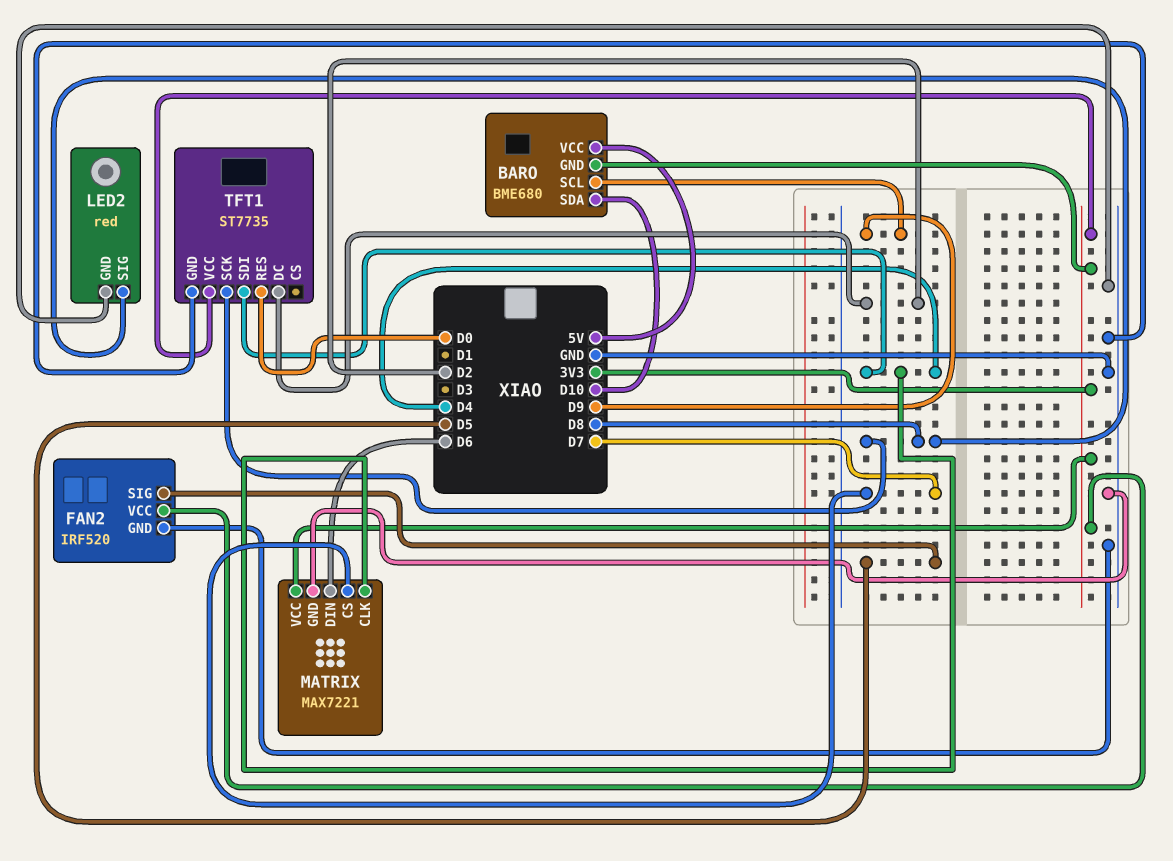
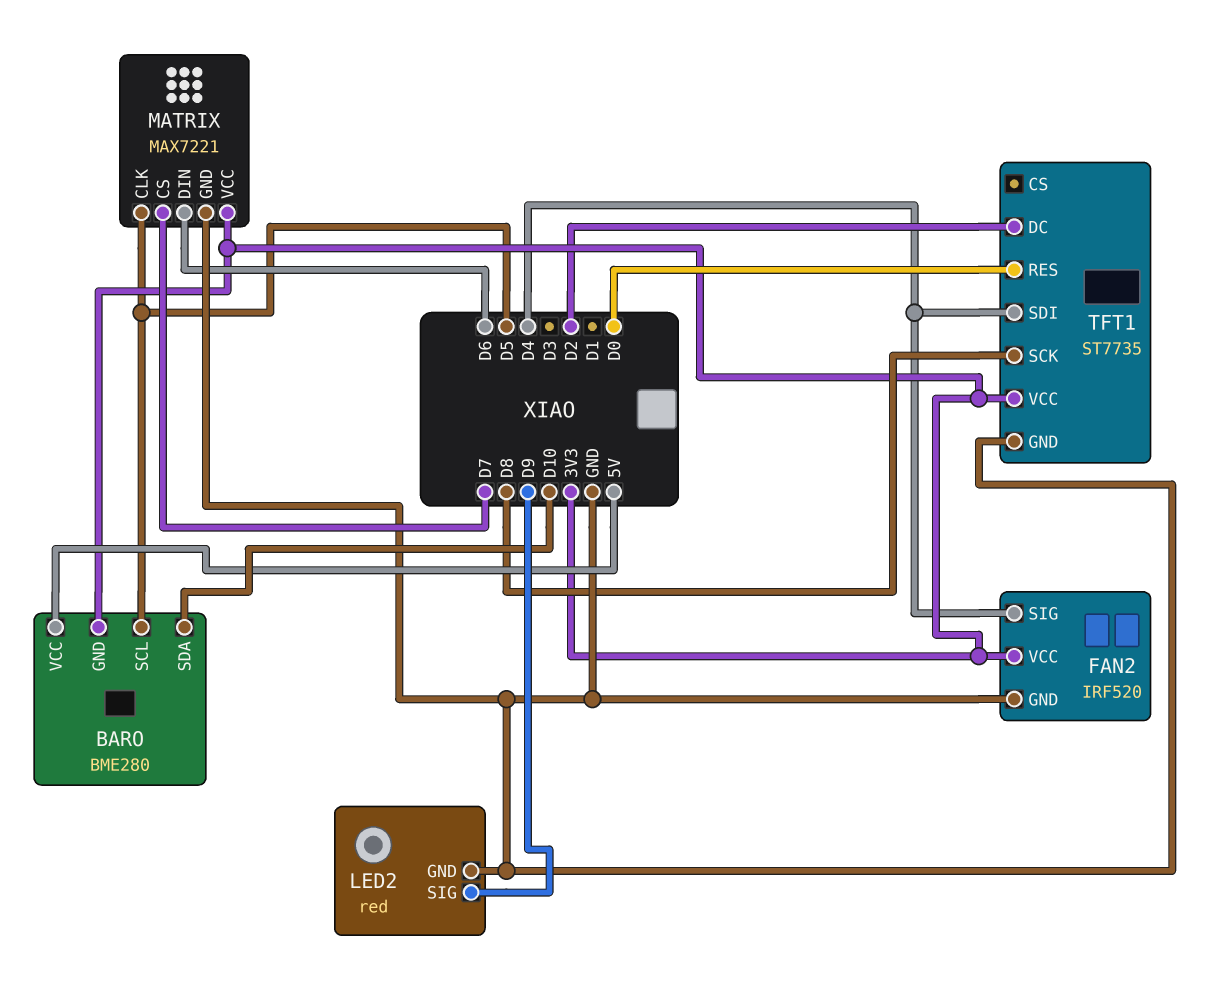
BARO: BME680 -> BME280
BARO pin SCL: D9 -> D5
FAN2 pin SIG: D5 -> D4
LED2 pin SIG: D8 -> D9
MATRIX pin CLK: D4 -> D5

